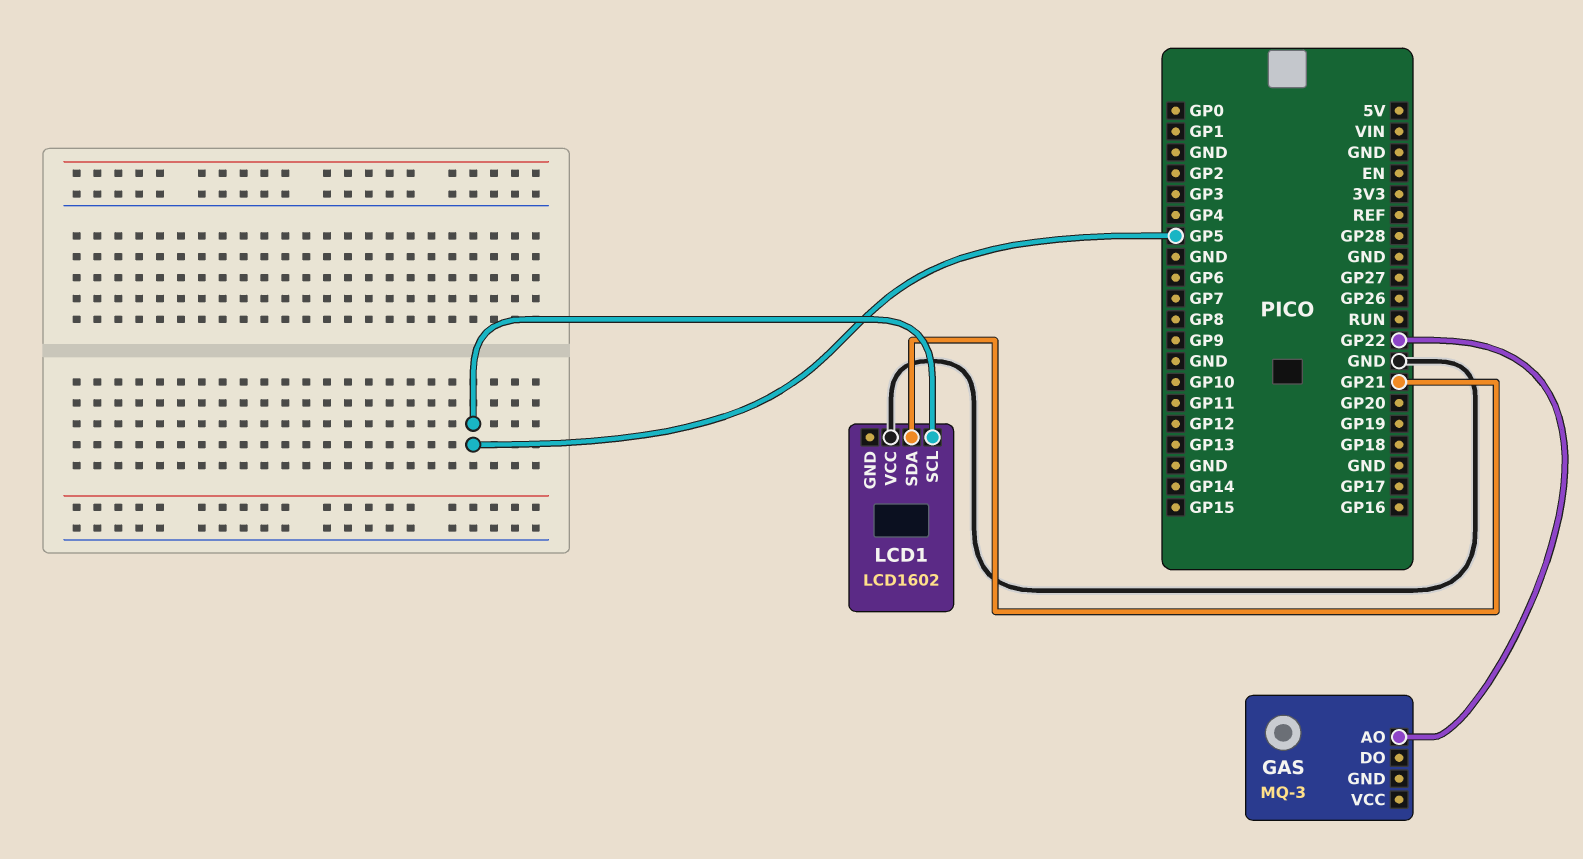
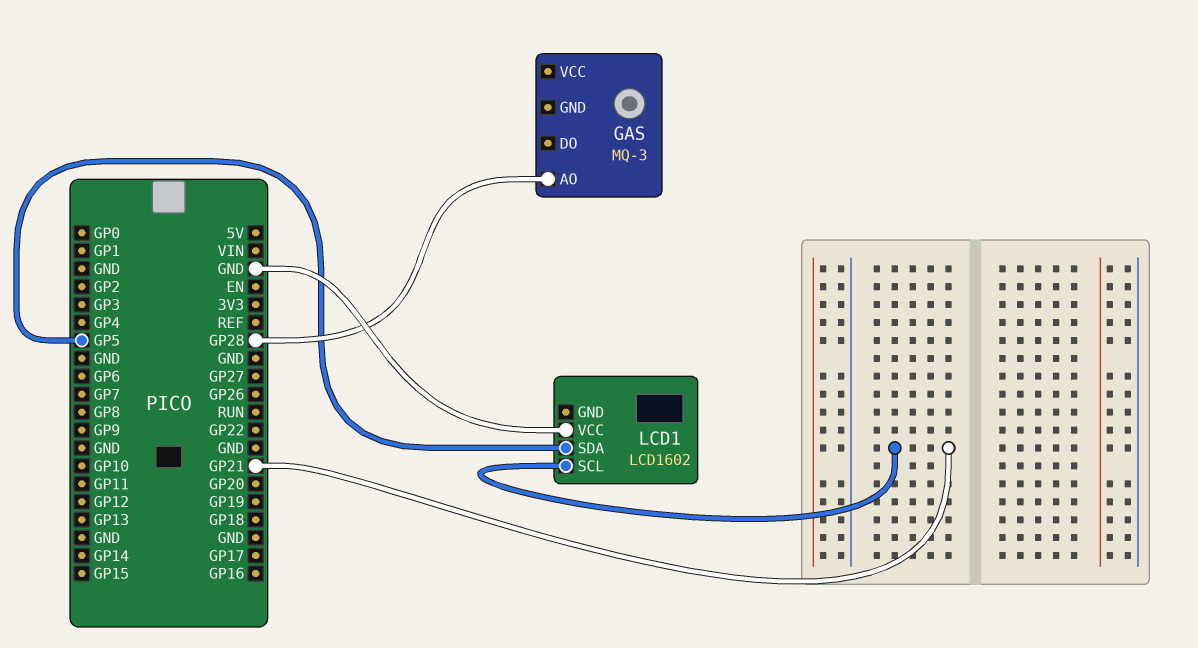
GAS pin AO: GP22 -> GP28
LCD1 pin SCL: GP5 -> GP21
LCD1 pin SDA: GP21 -> GP5

